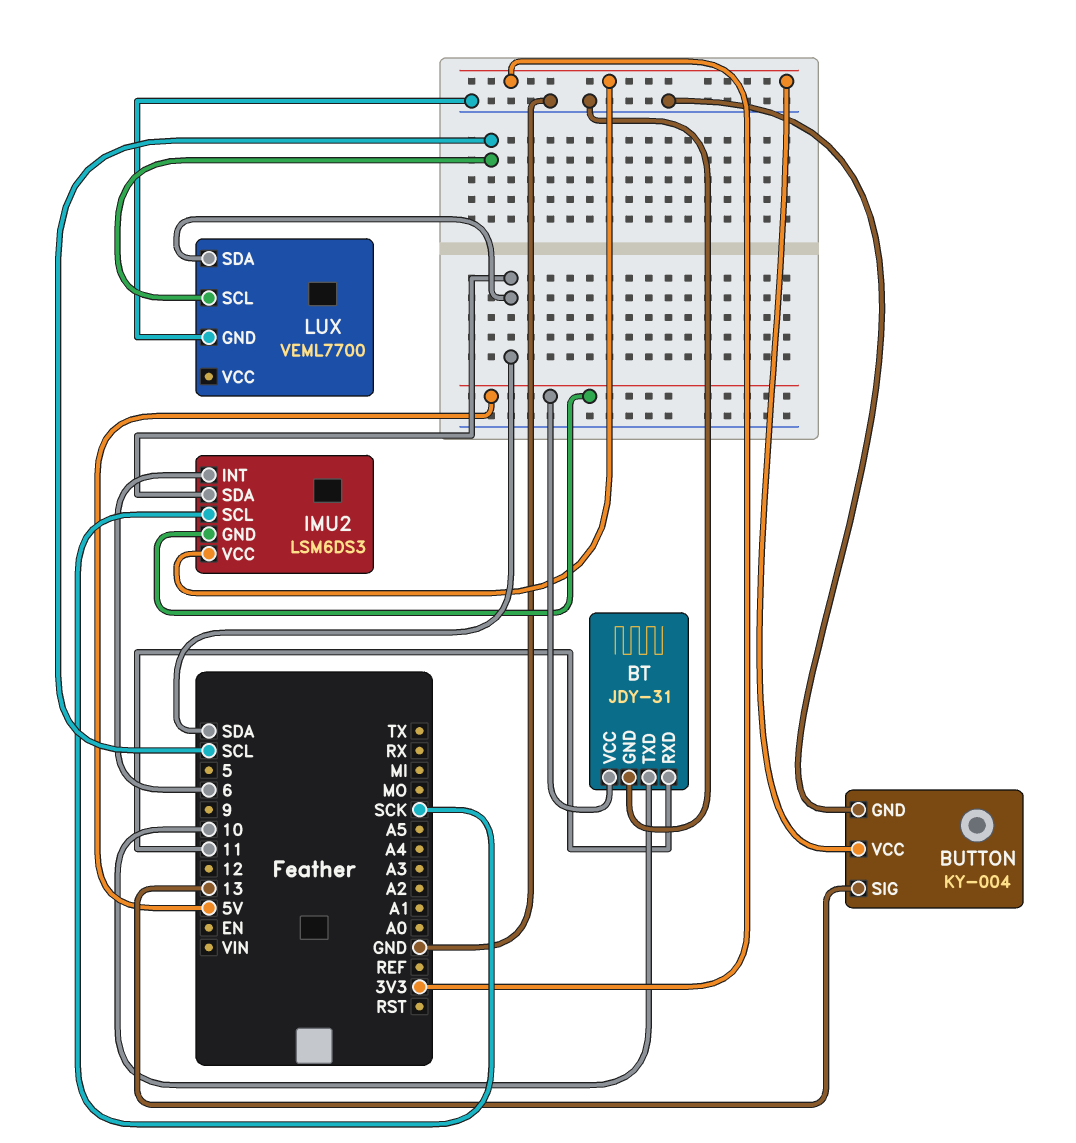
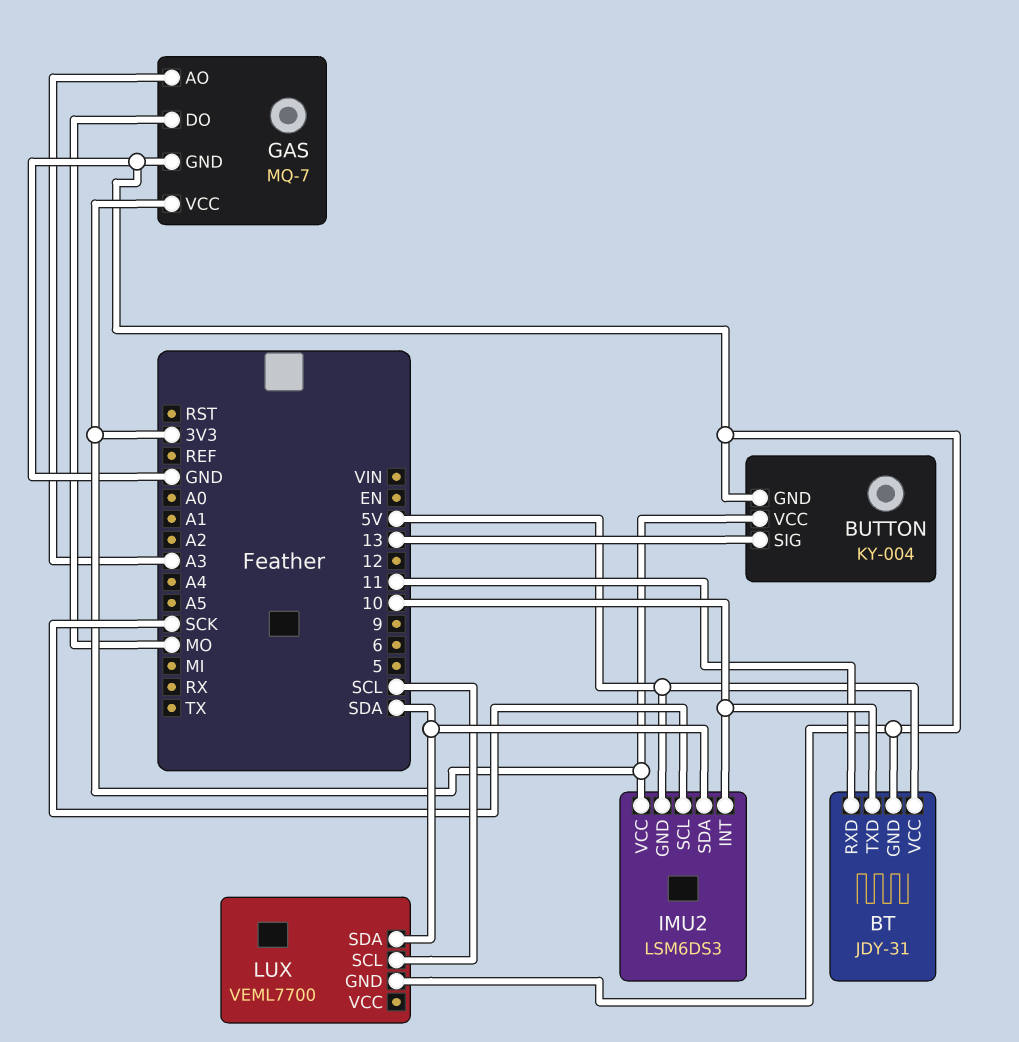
GAS: none -> MQ-7
GAS pin AO: none -> A3
GAS pin DO: none -> MO
GAS pin GND: none -> GND
GAS pin VCC: none -> 3V3
IMU2 pin INT: 6 -> 10

